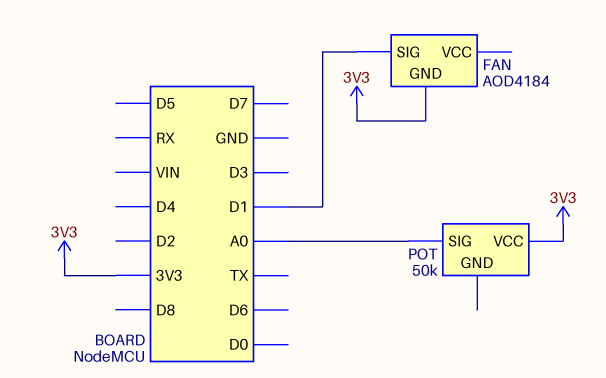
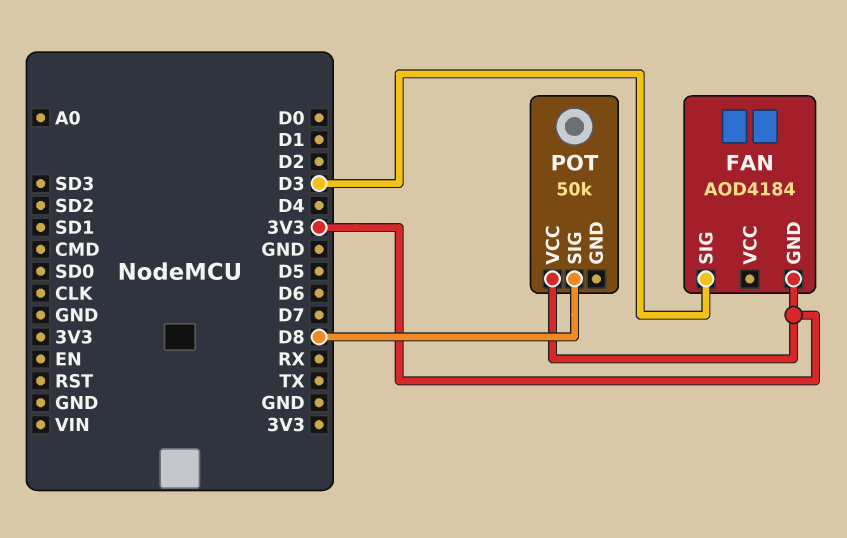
FAN pin SIG: D1 -> D3
POT pin SIG: A0 -> D8

